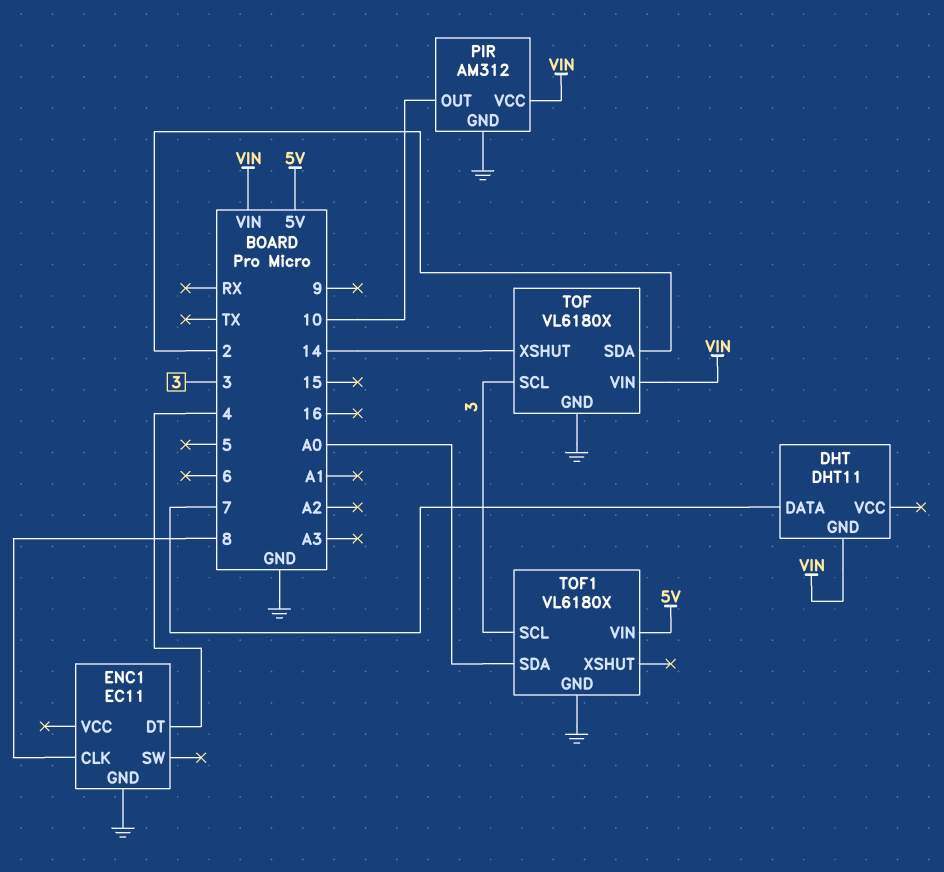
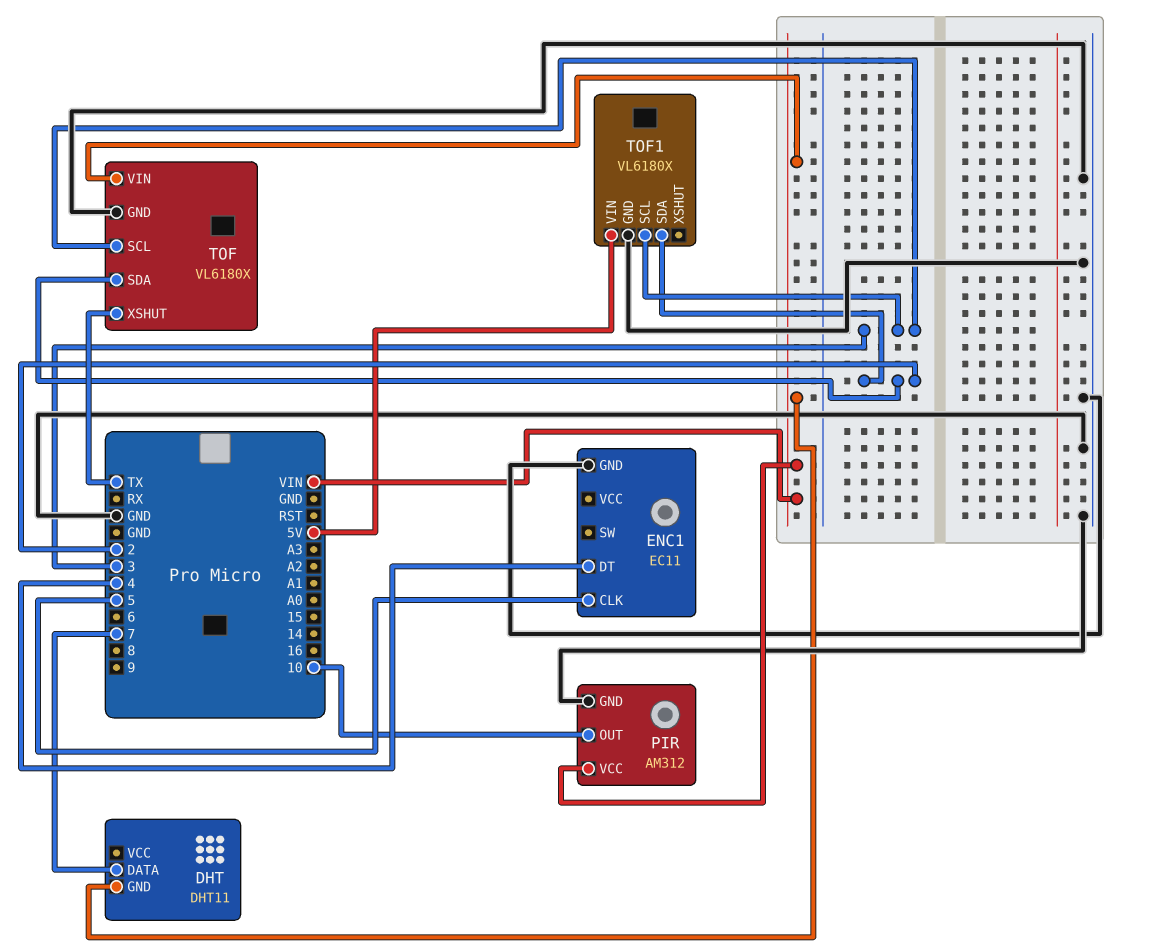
ENC1 pin CLK: 8 -> 5
TOF pin XSHUT: 14 -> TX
TOF1 pin SDA: A0 -> 2

